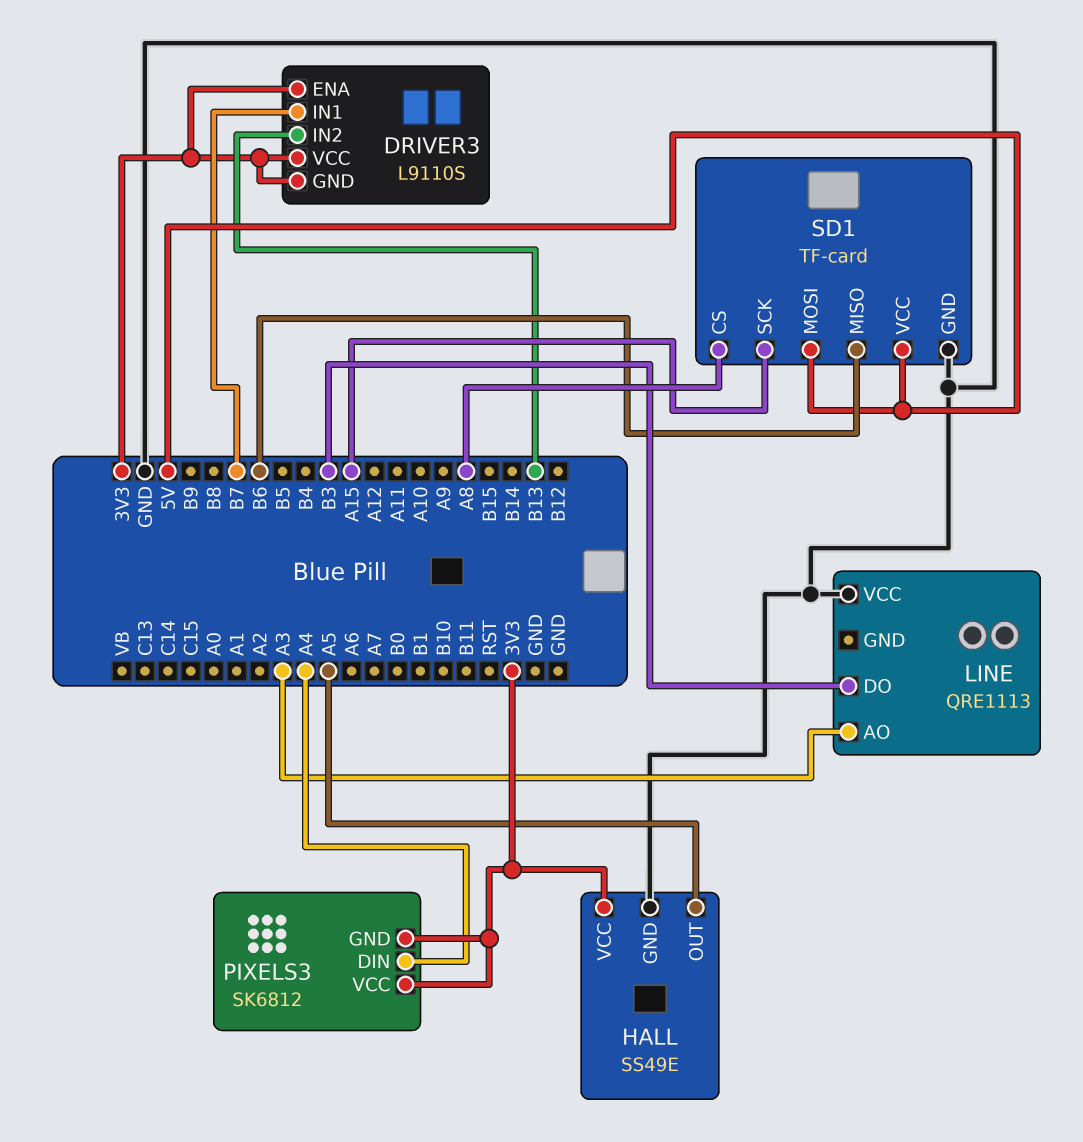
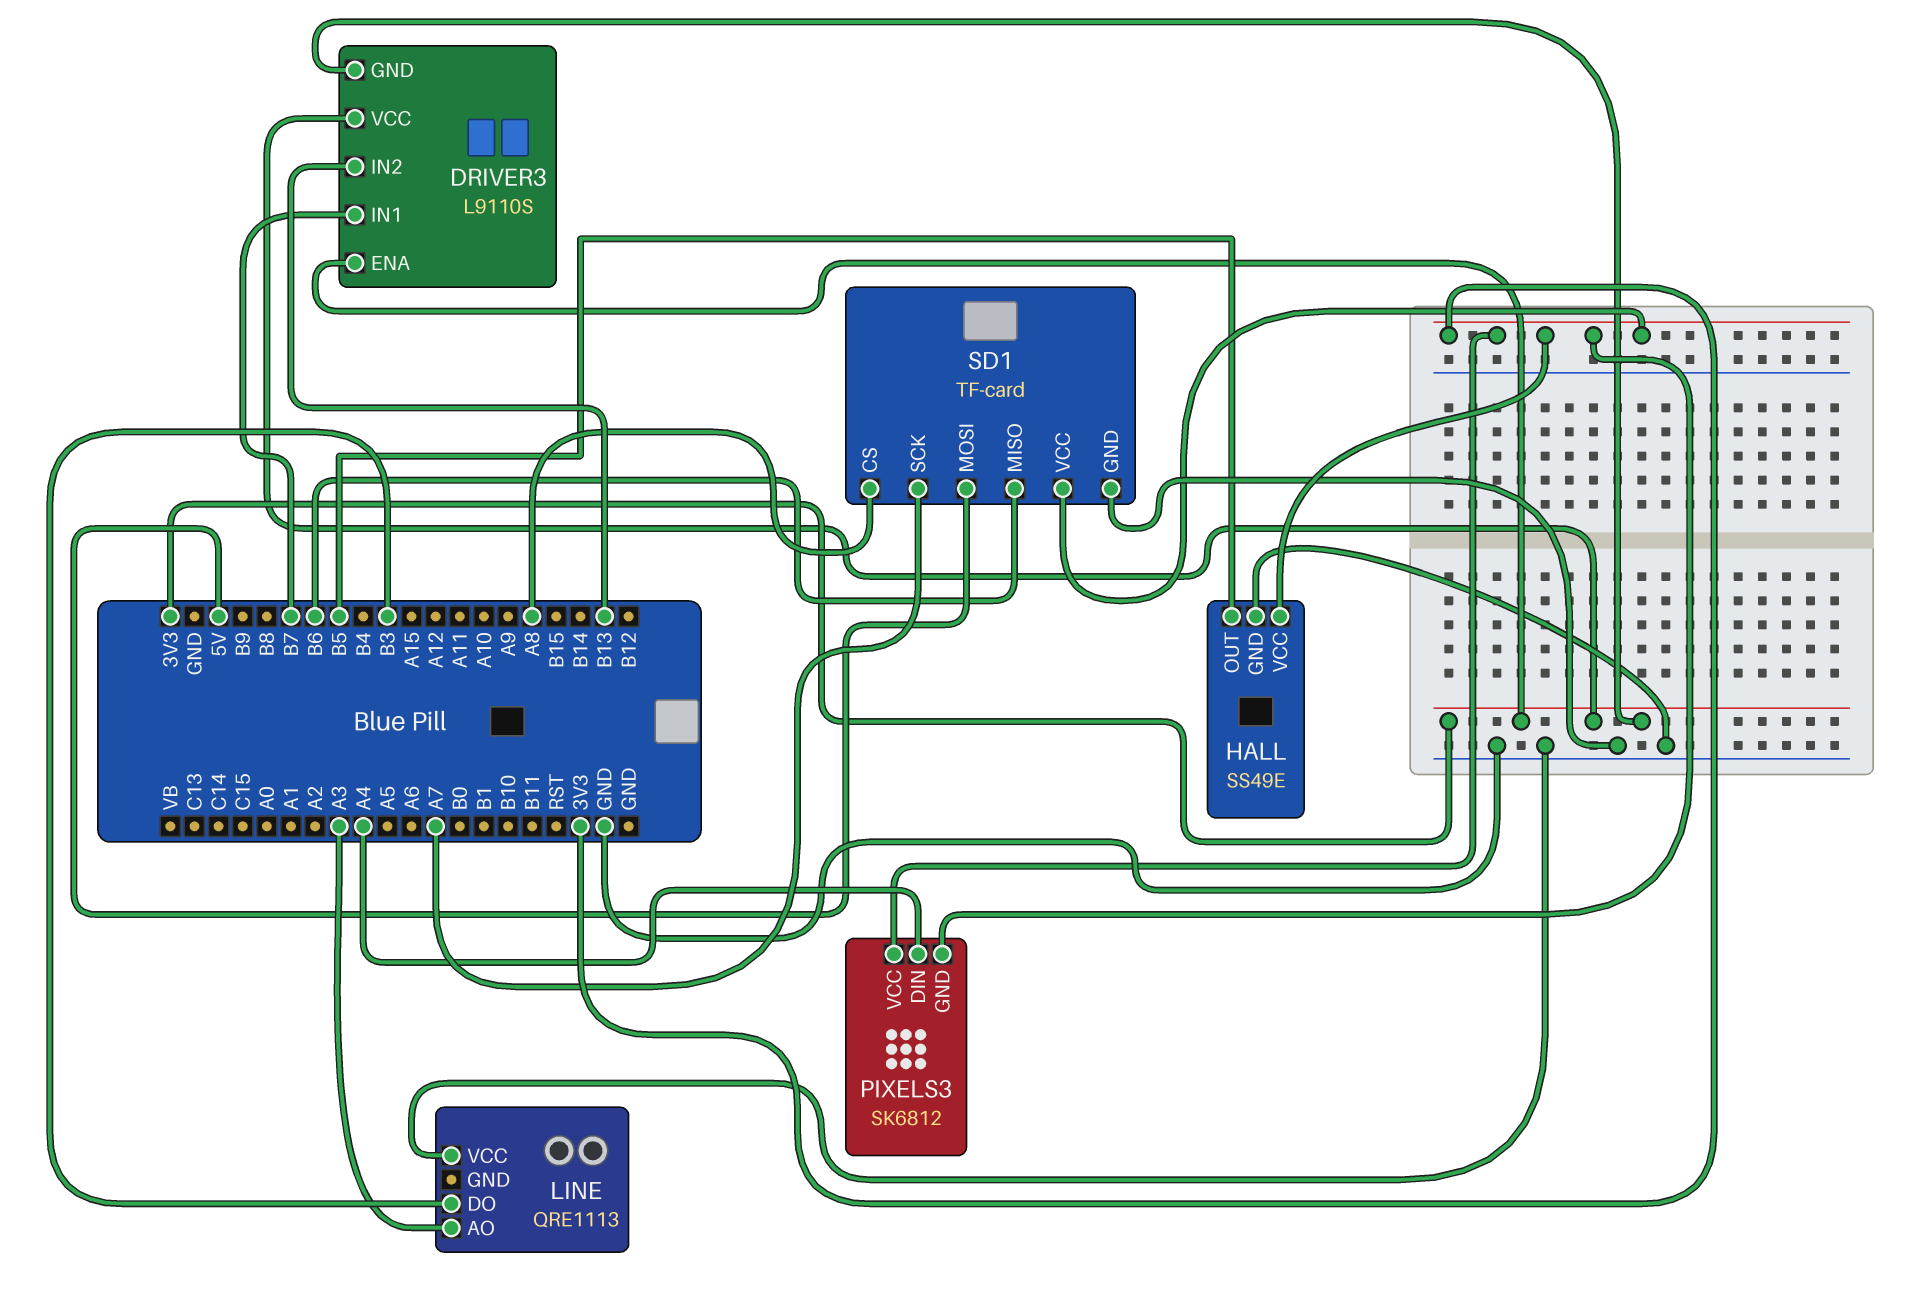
HALL pin OUT: A5 -> B5
SD1 pin SCK: A15 -> A7
SD1 pin VCC: 5V -> 3V3

